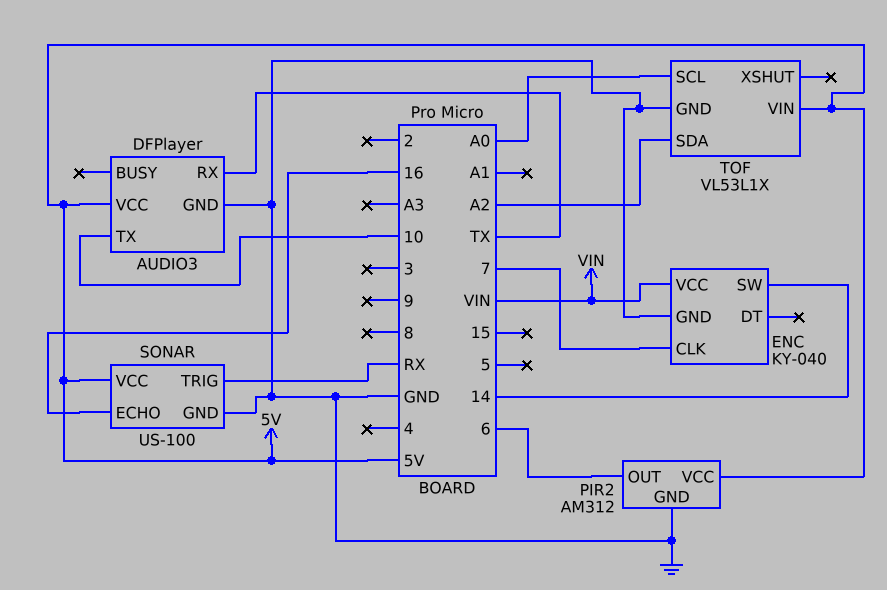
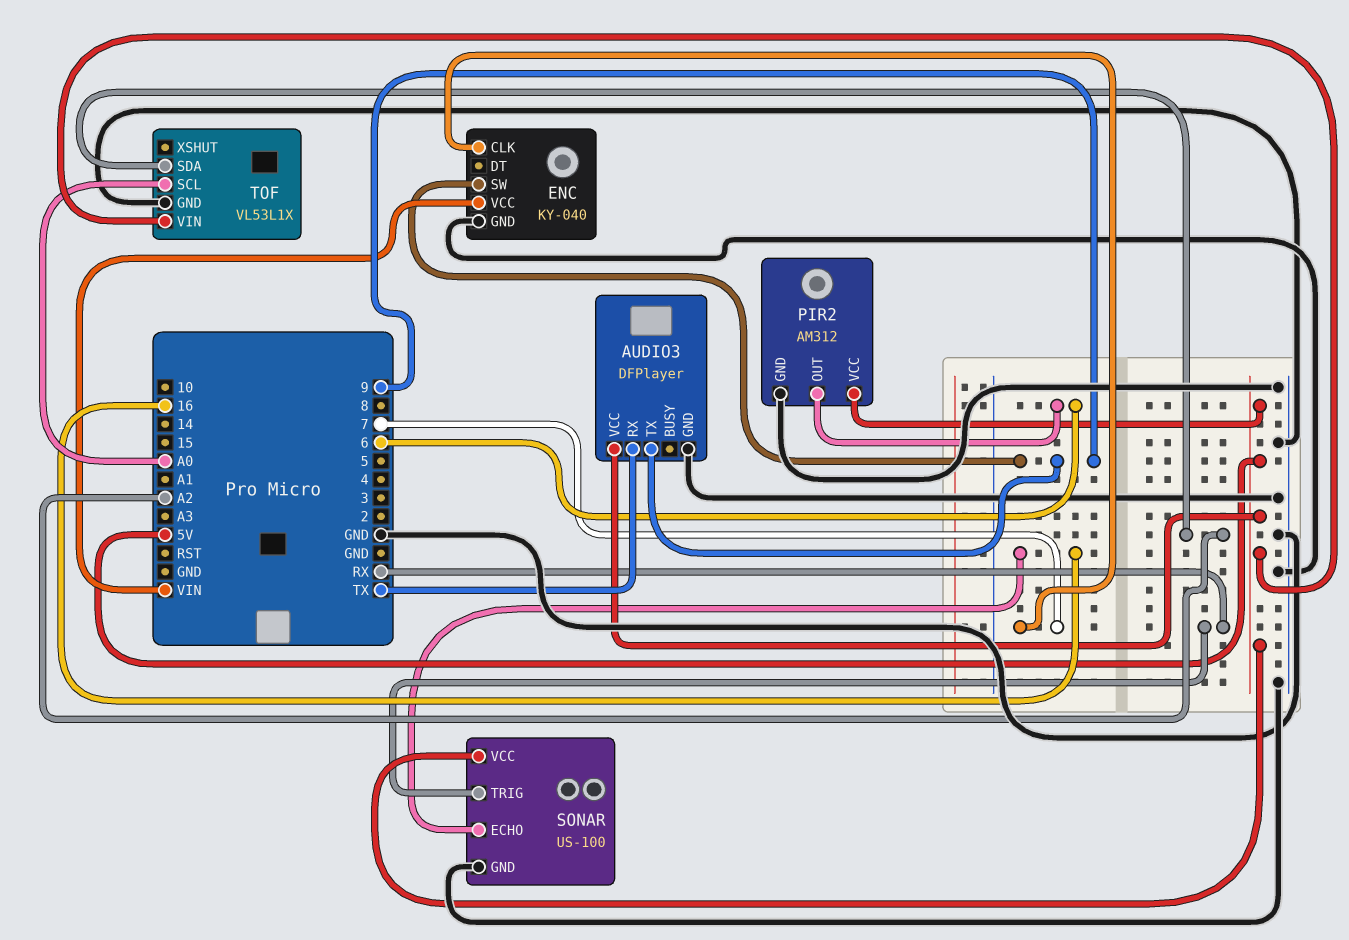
AUDIO3 pin TX: 10 -> 9
ENC pin SW: 14 -> 9

